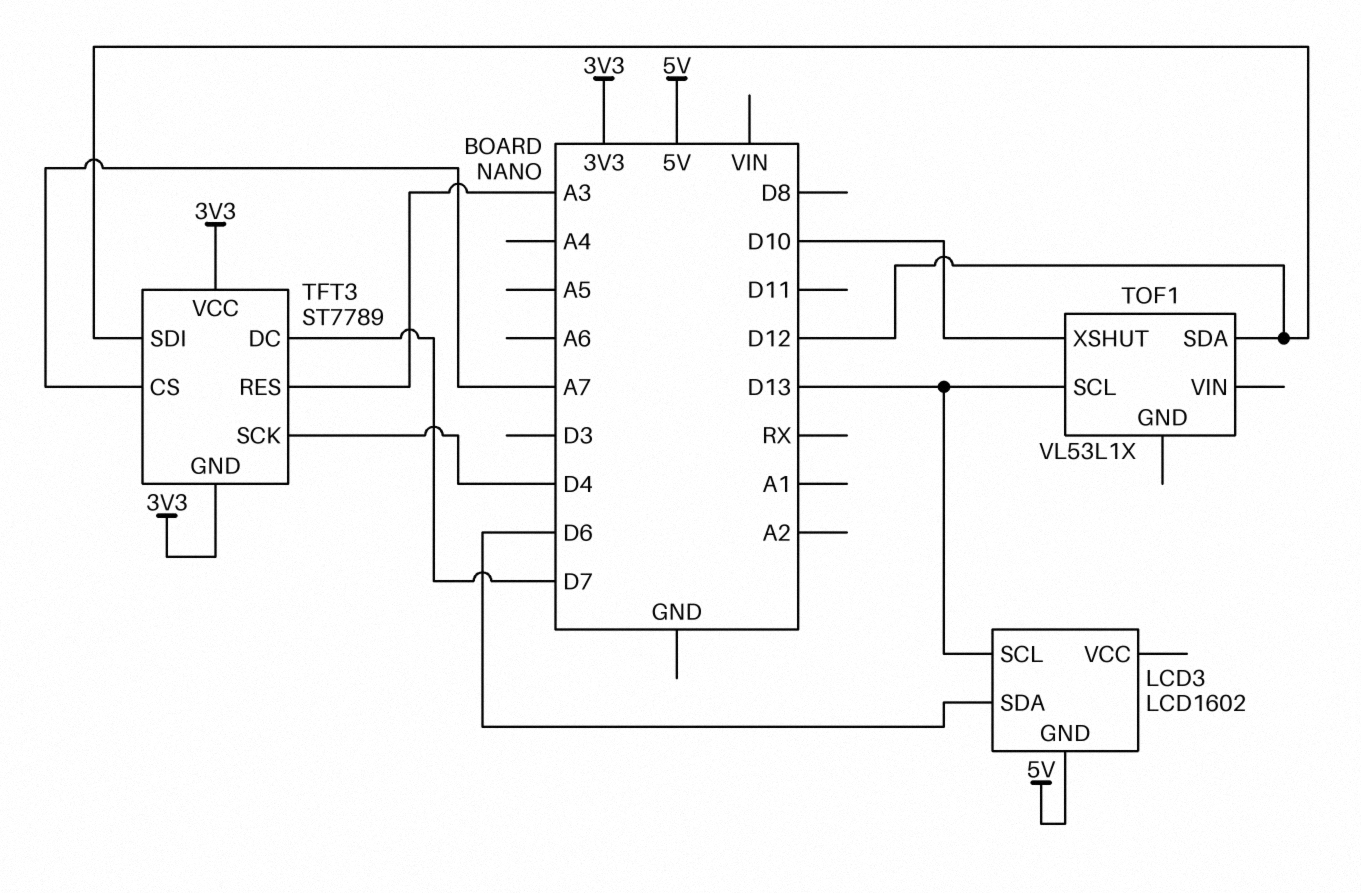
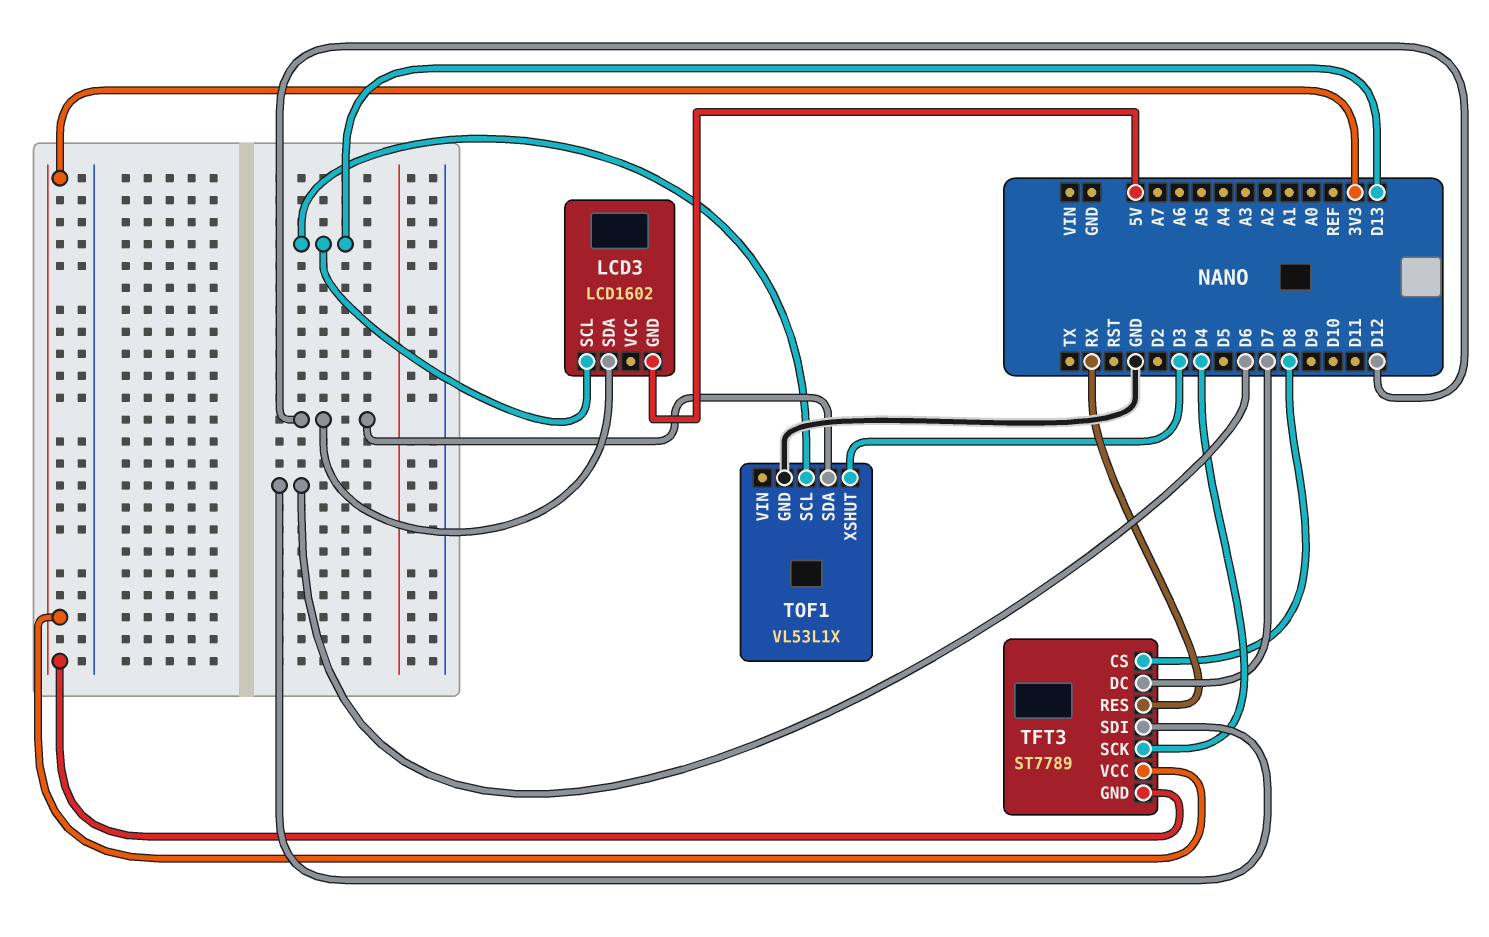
LCD3 pin SDA: D6 -> D12
TFT3 pin CS: A7 -> D8
TFT3 pin RES: A3 -> RX
TFT3 pin SDI: D12 -> D6
TOF1 pin GND: none -> GND
TOF1 pin XSHUT: D10 -> D3

